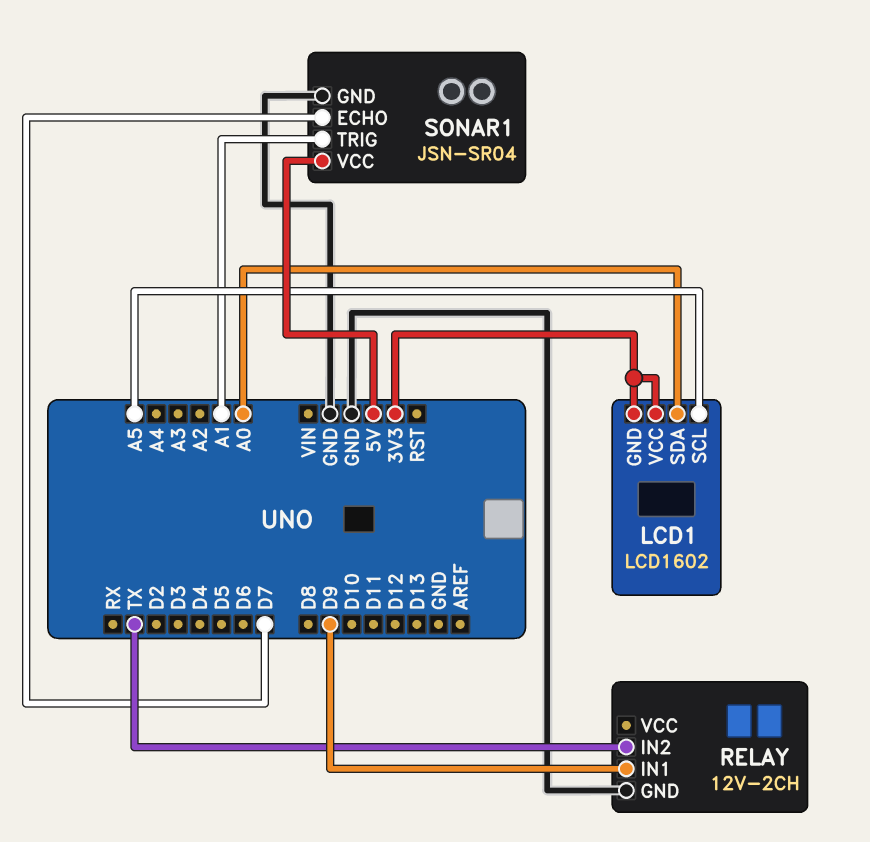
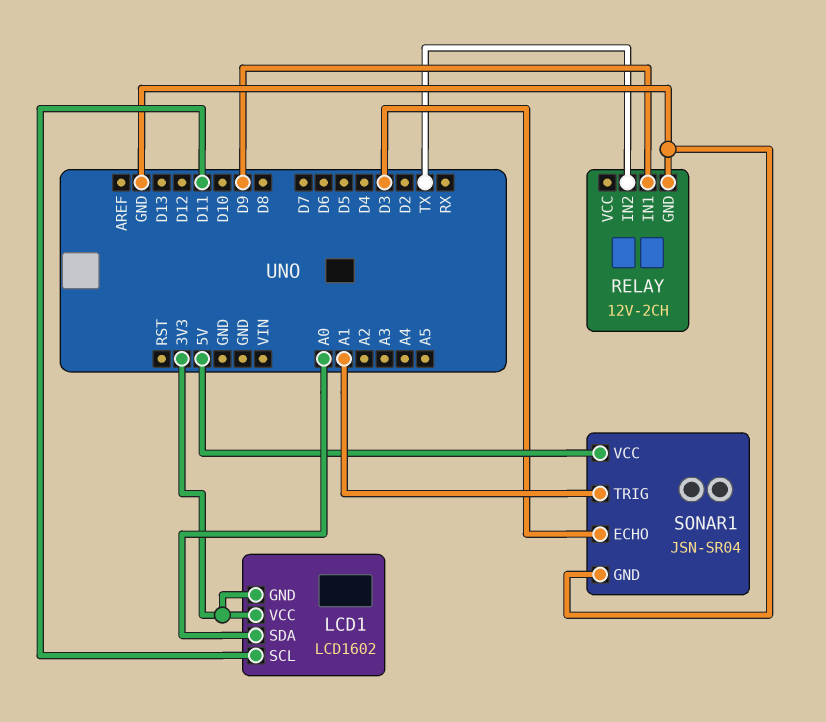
LCD1 pin SCL: A5 -> D11
SONAR1 pin ECHO: D7 -> D3

